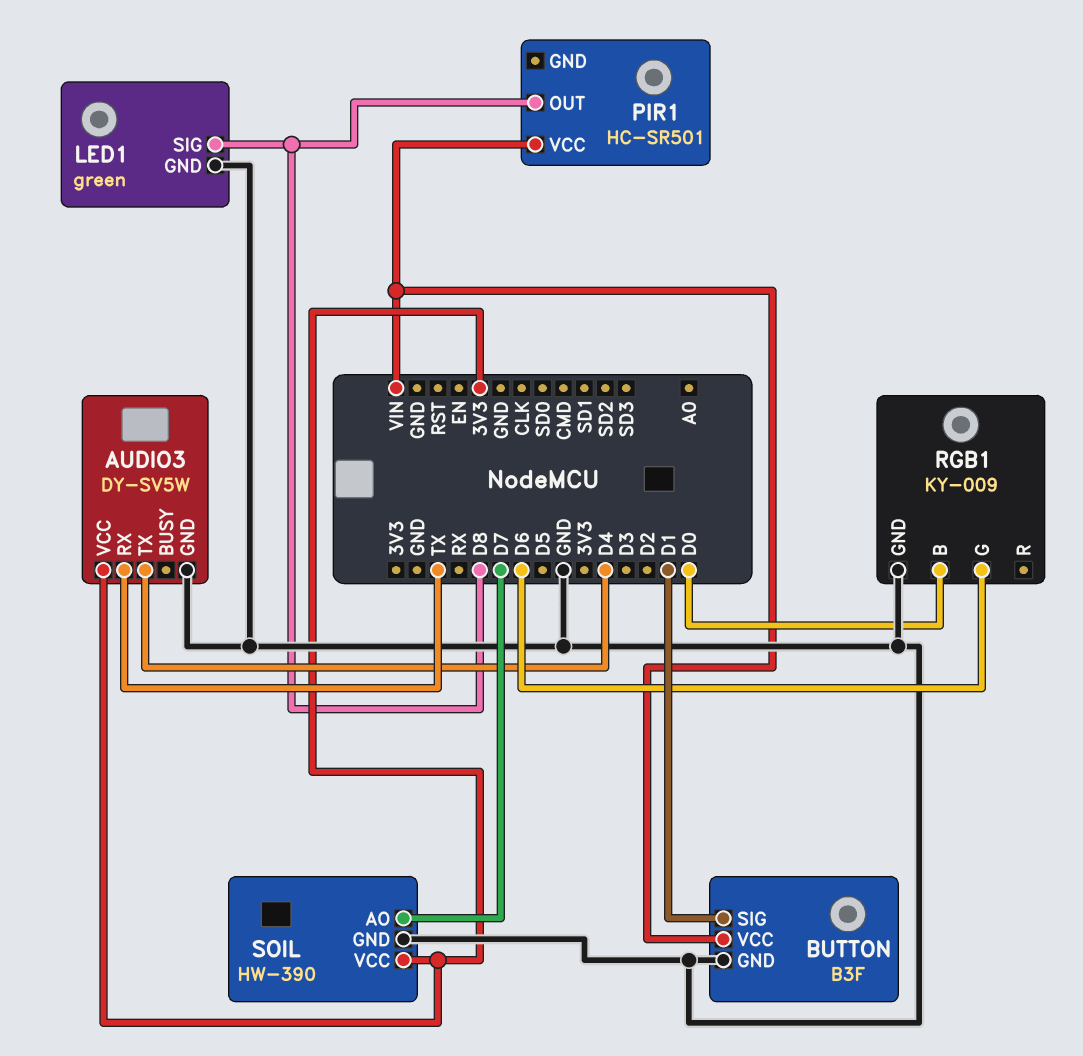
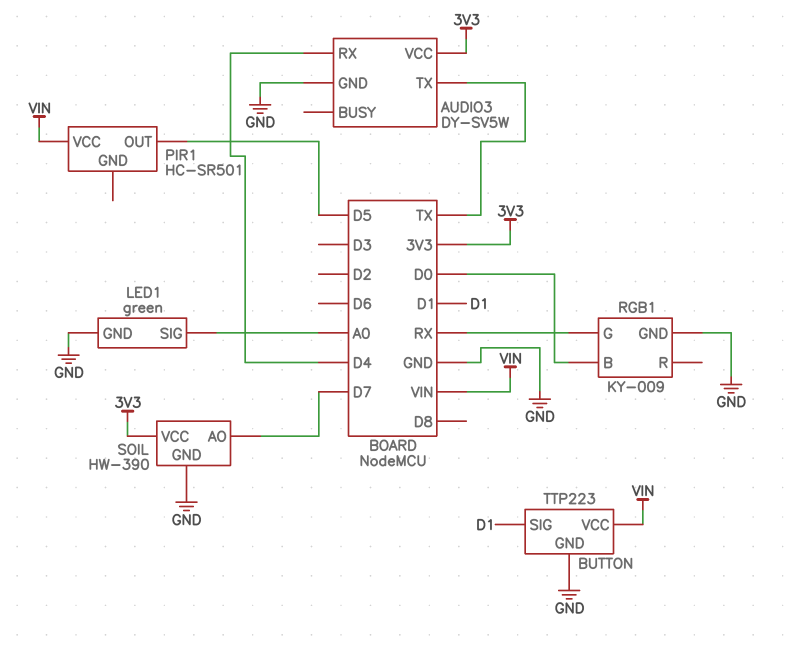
AUDIO3 pin RX: TX -> D4
AUDIO3 pin TX: D4 -> TX
BUTTON: B3F -> TTP223
LED1 pin SIG: D8 -> A0
PIR1 pin OUT: D8 -> D5
RGB1 pin G: D6 -> RX

